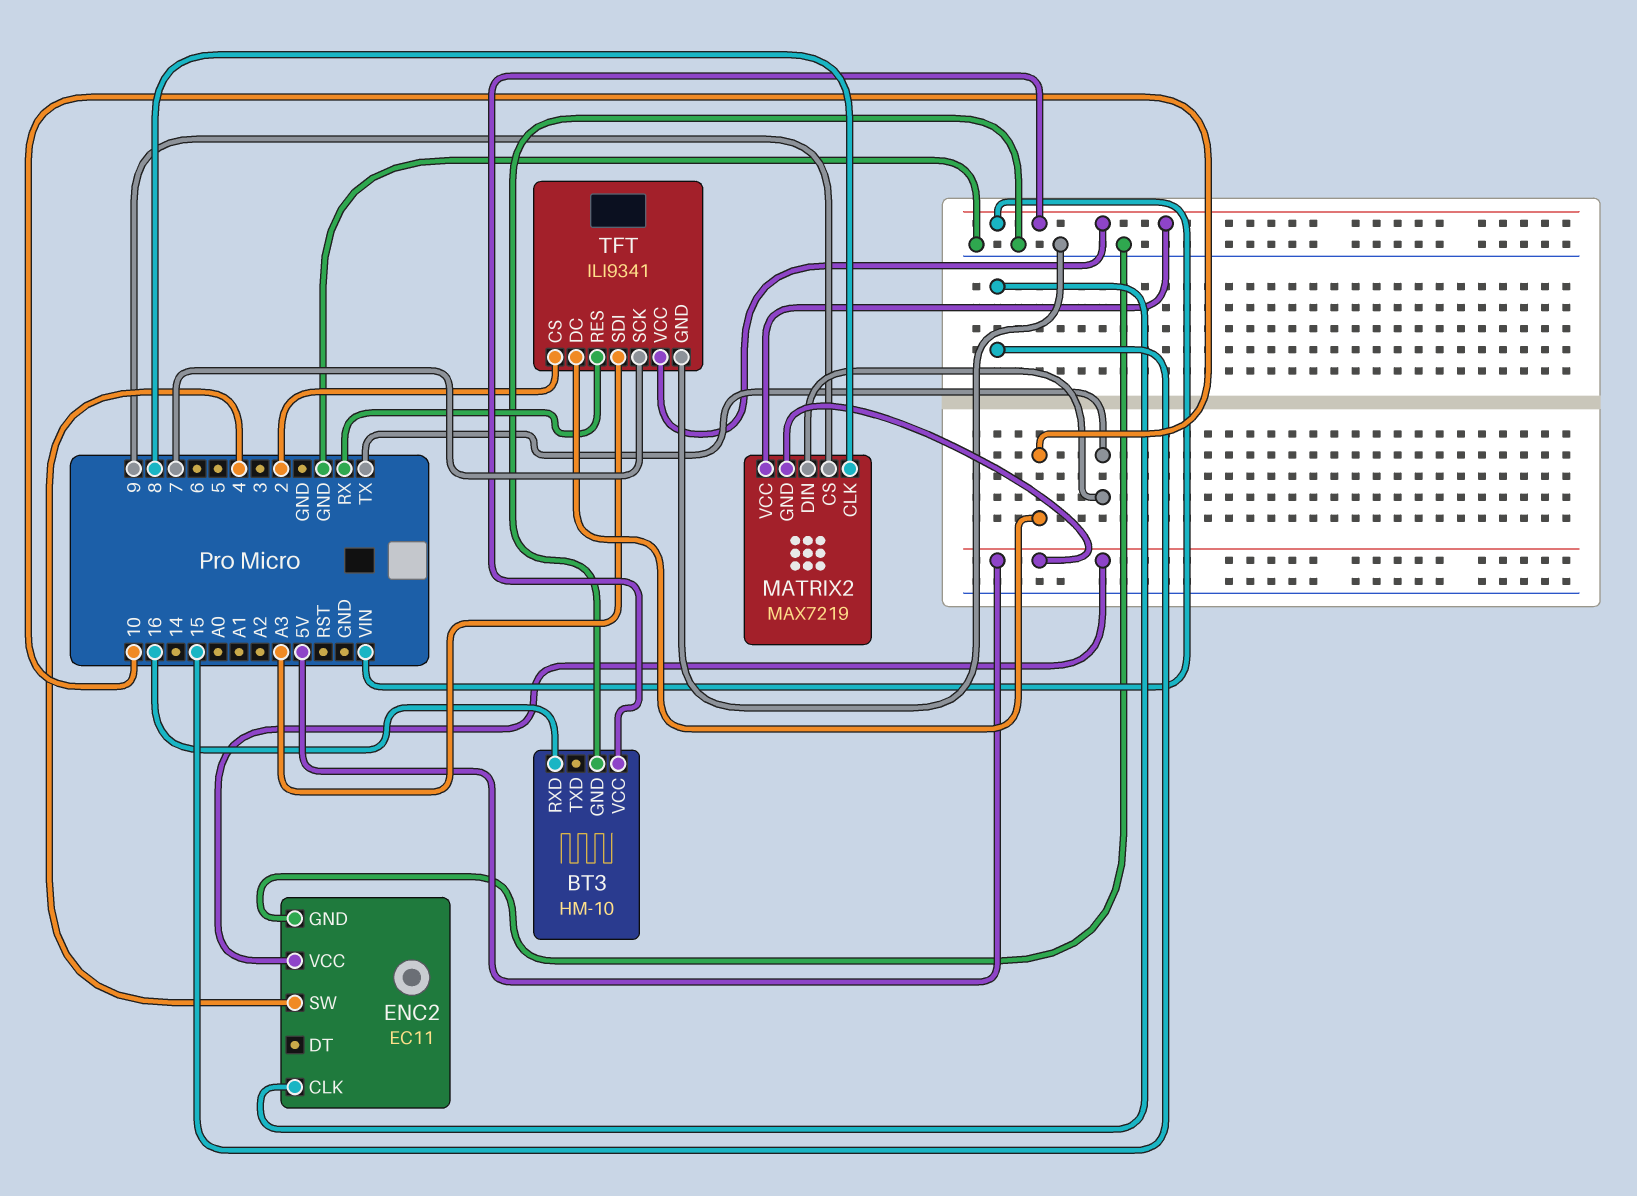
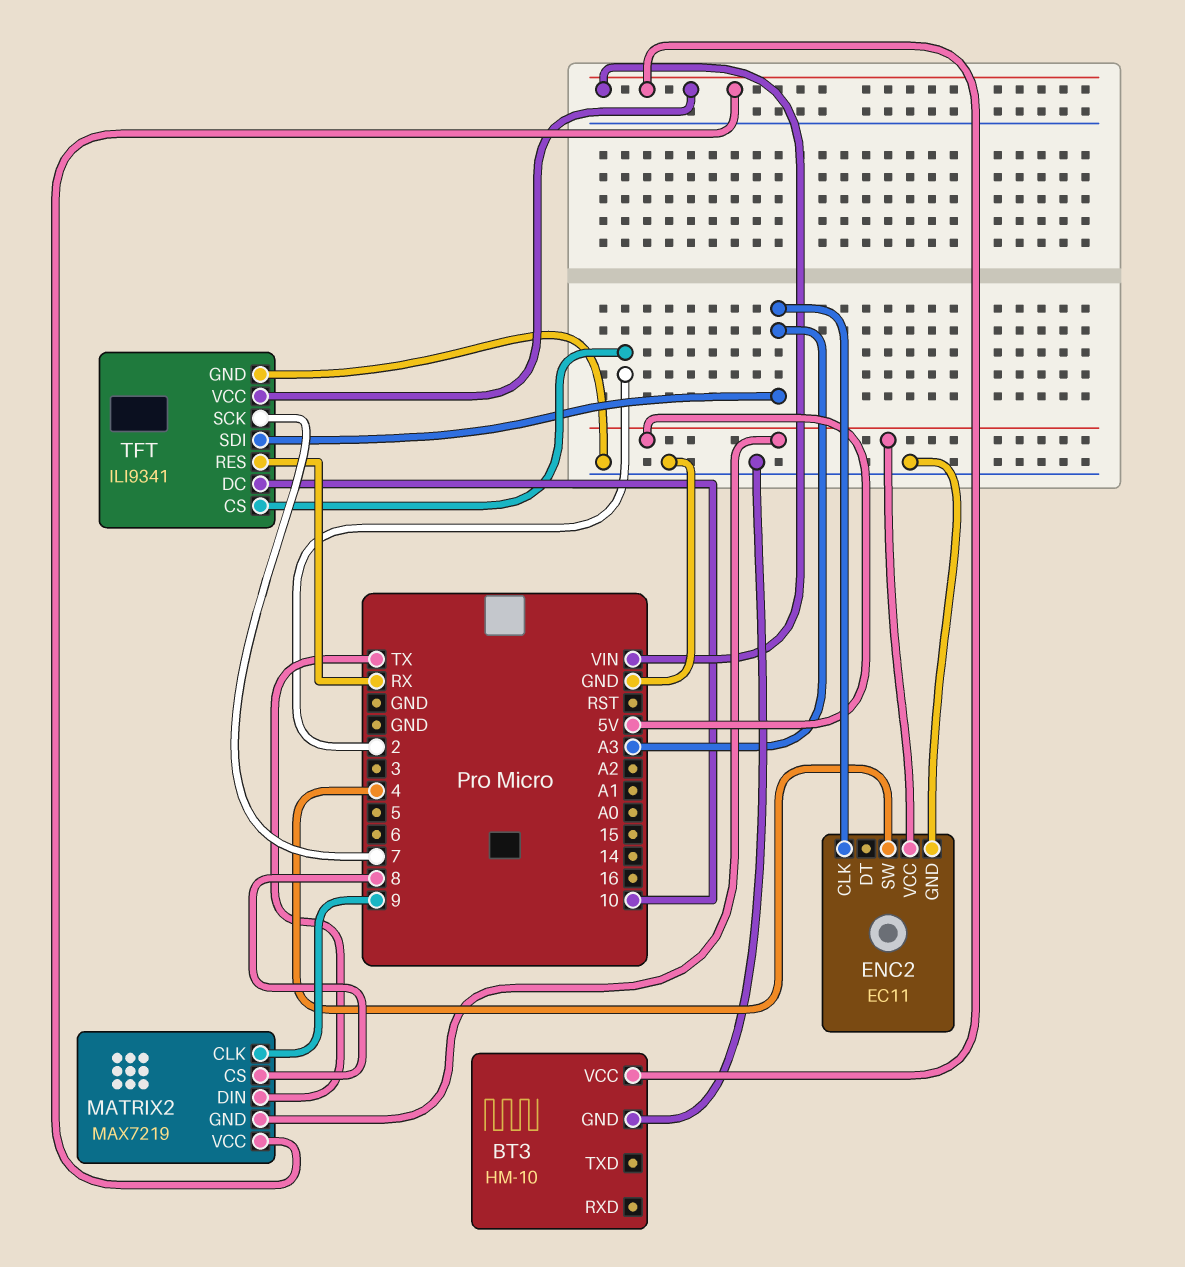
BT3 pin RXD: 16 -> none
ENC2 pin CLK: 15 -> A3
MATRIX2 pin CLK: 8 -> 9
MATRIX2 pin CS: 9 -> 8

